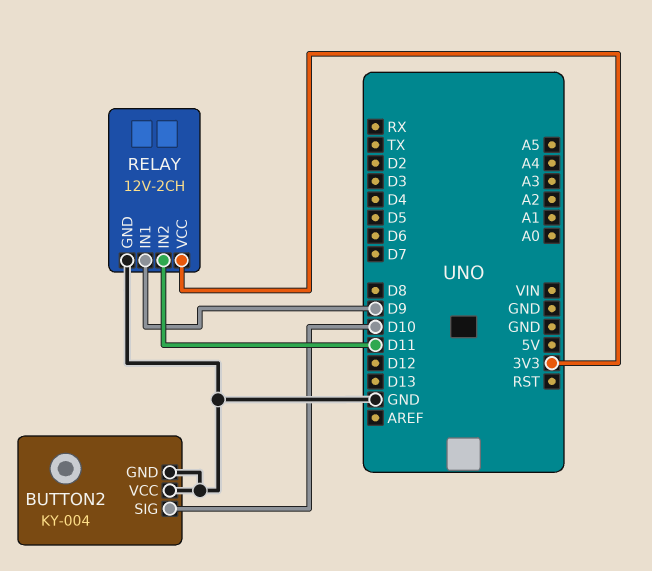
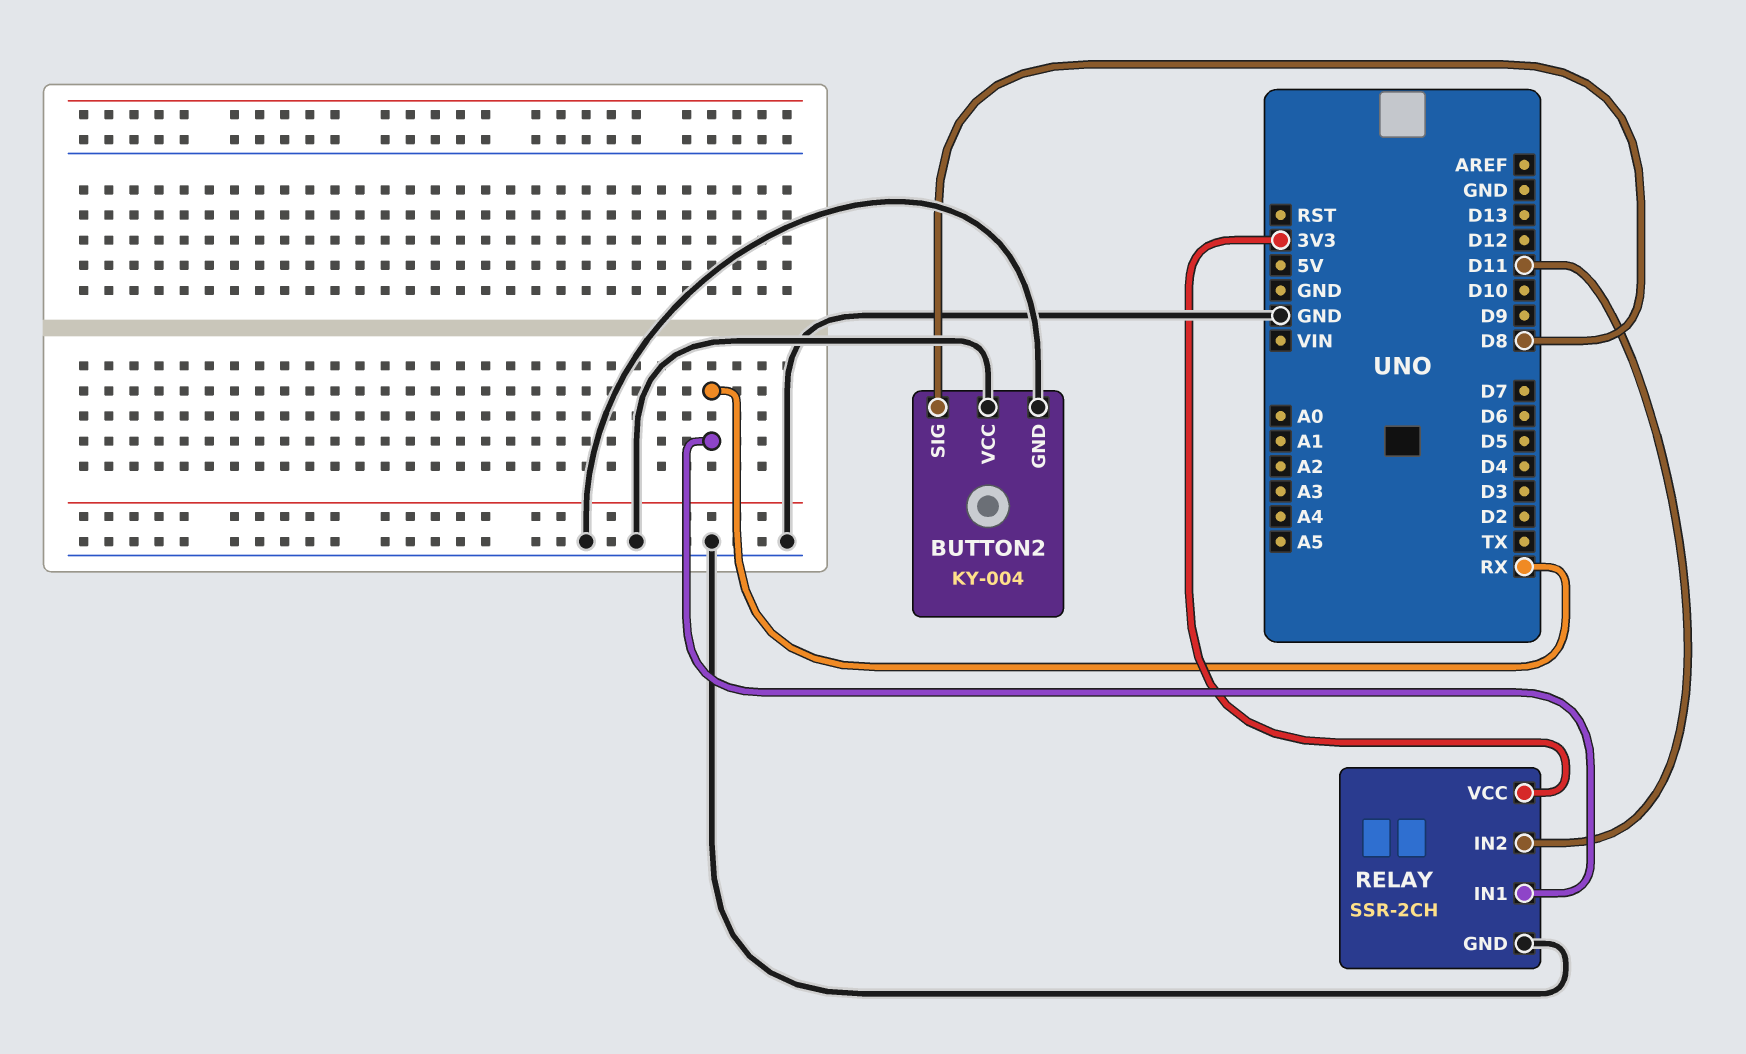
BUTTON2 pin SIG: D10 -> D8
RELAY: 12V-2CH -> SSR-2CH
RELAY pin IN1: D9 -> RX

